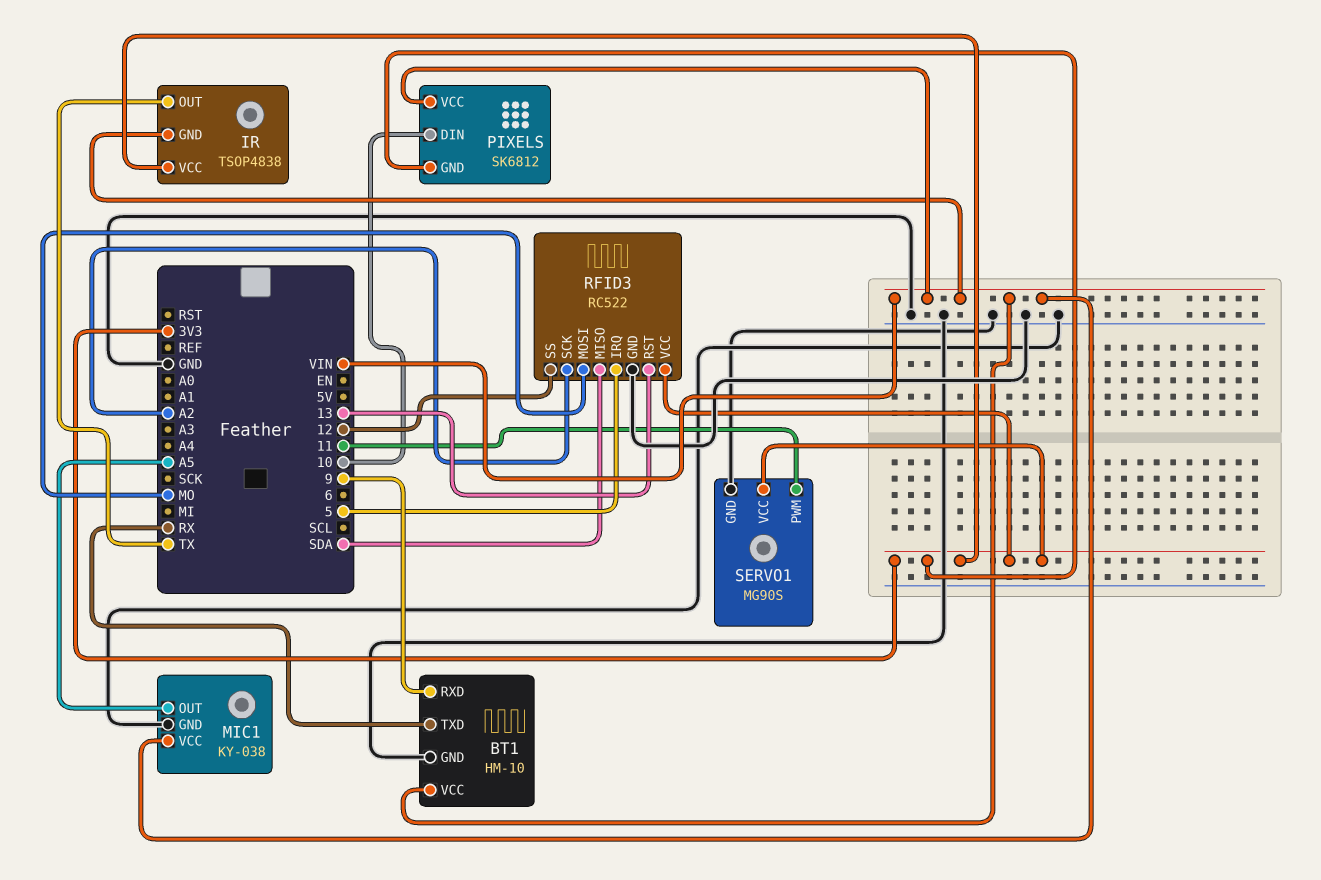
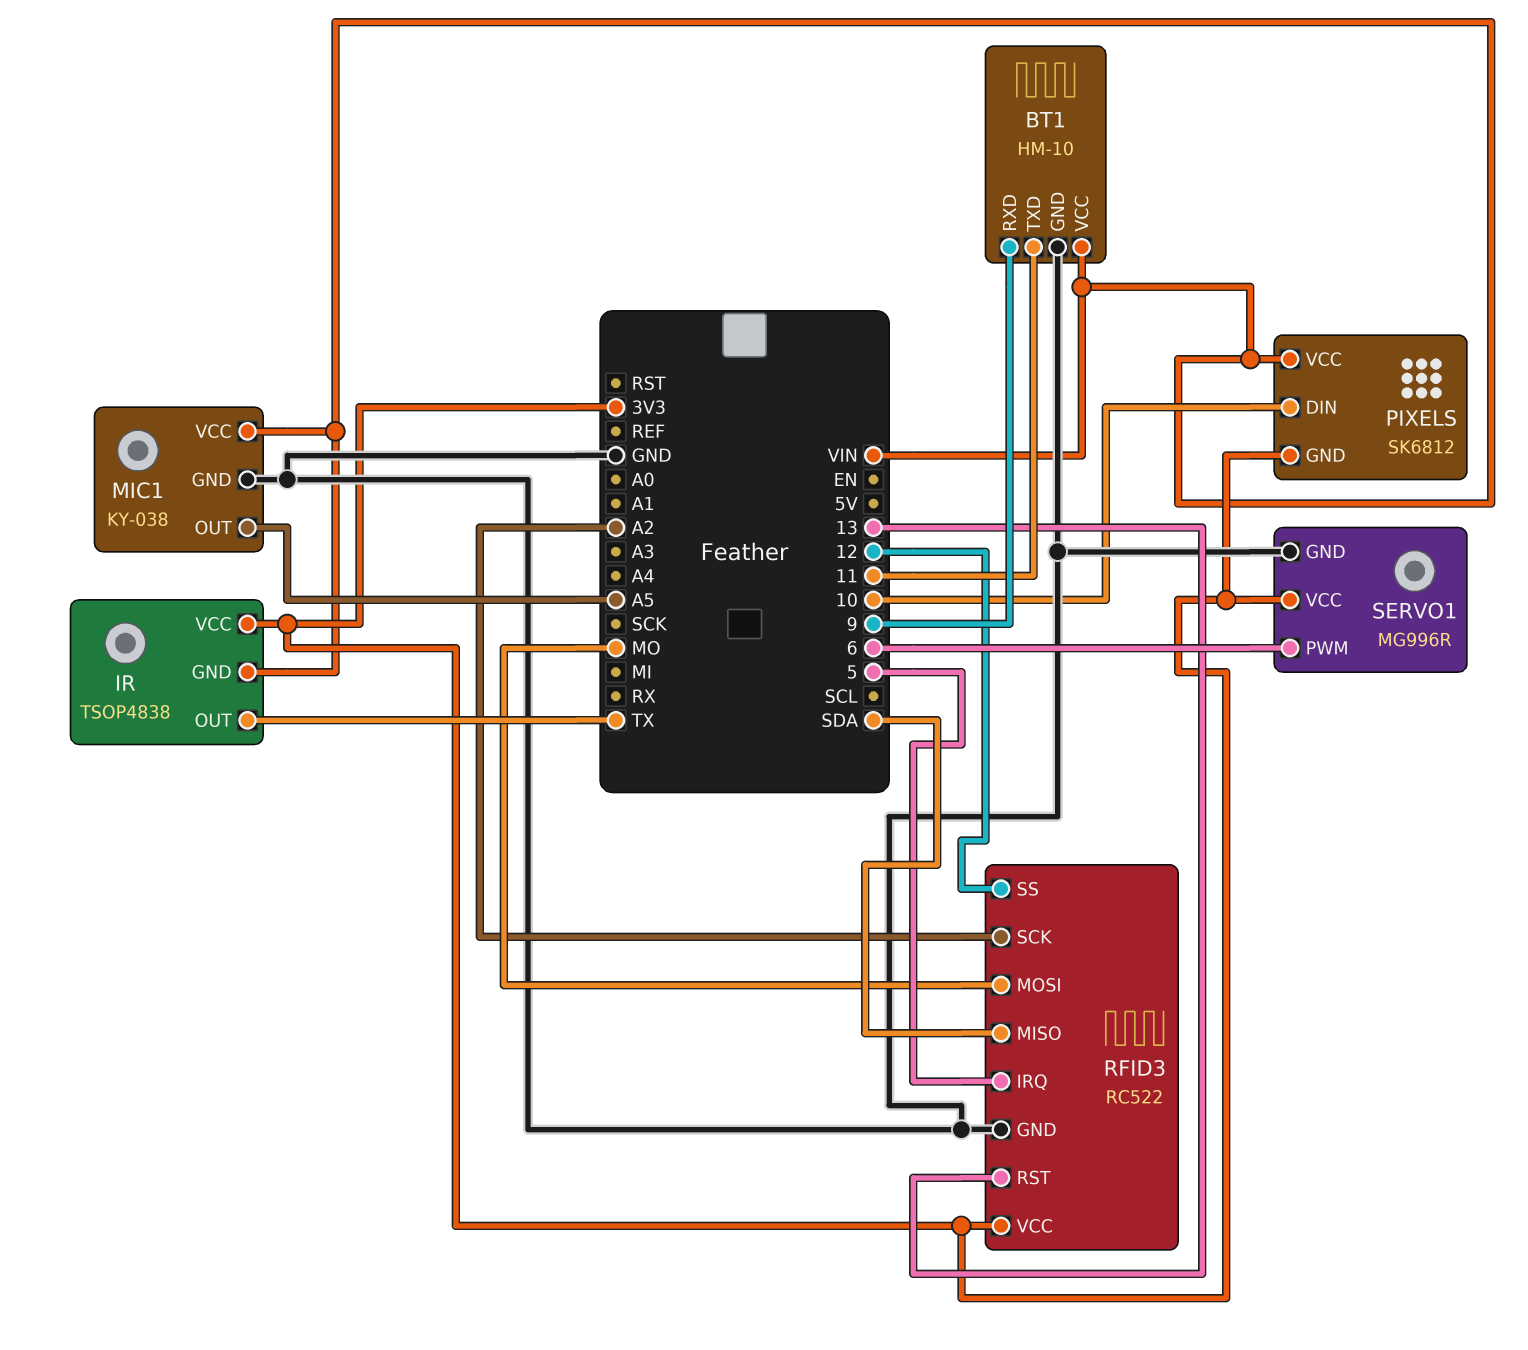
BT1 pin TXD: RX -> 11
SERVO1: MG90S -> MG996R
SERVO1 pin PWM: 11 -> 6

